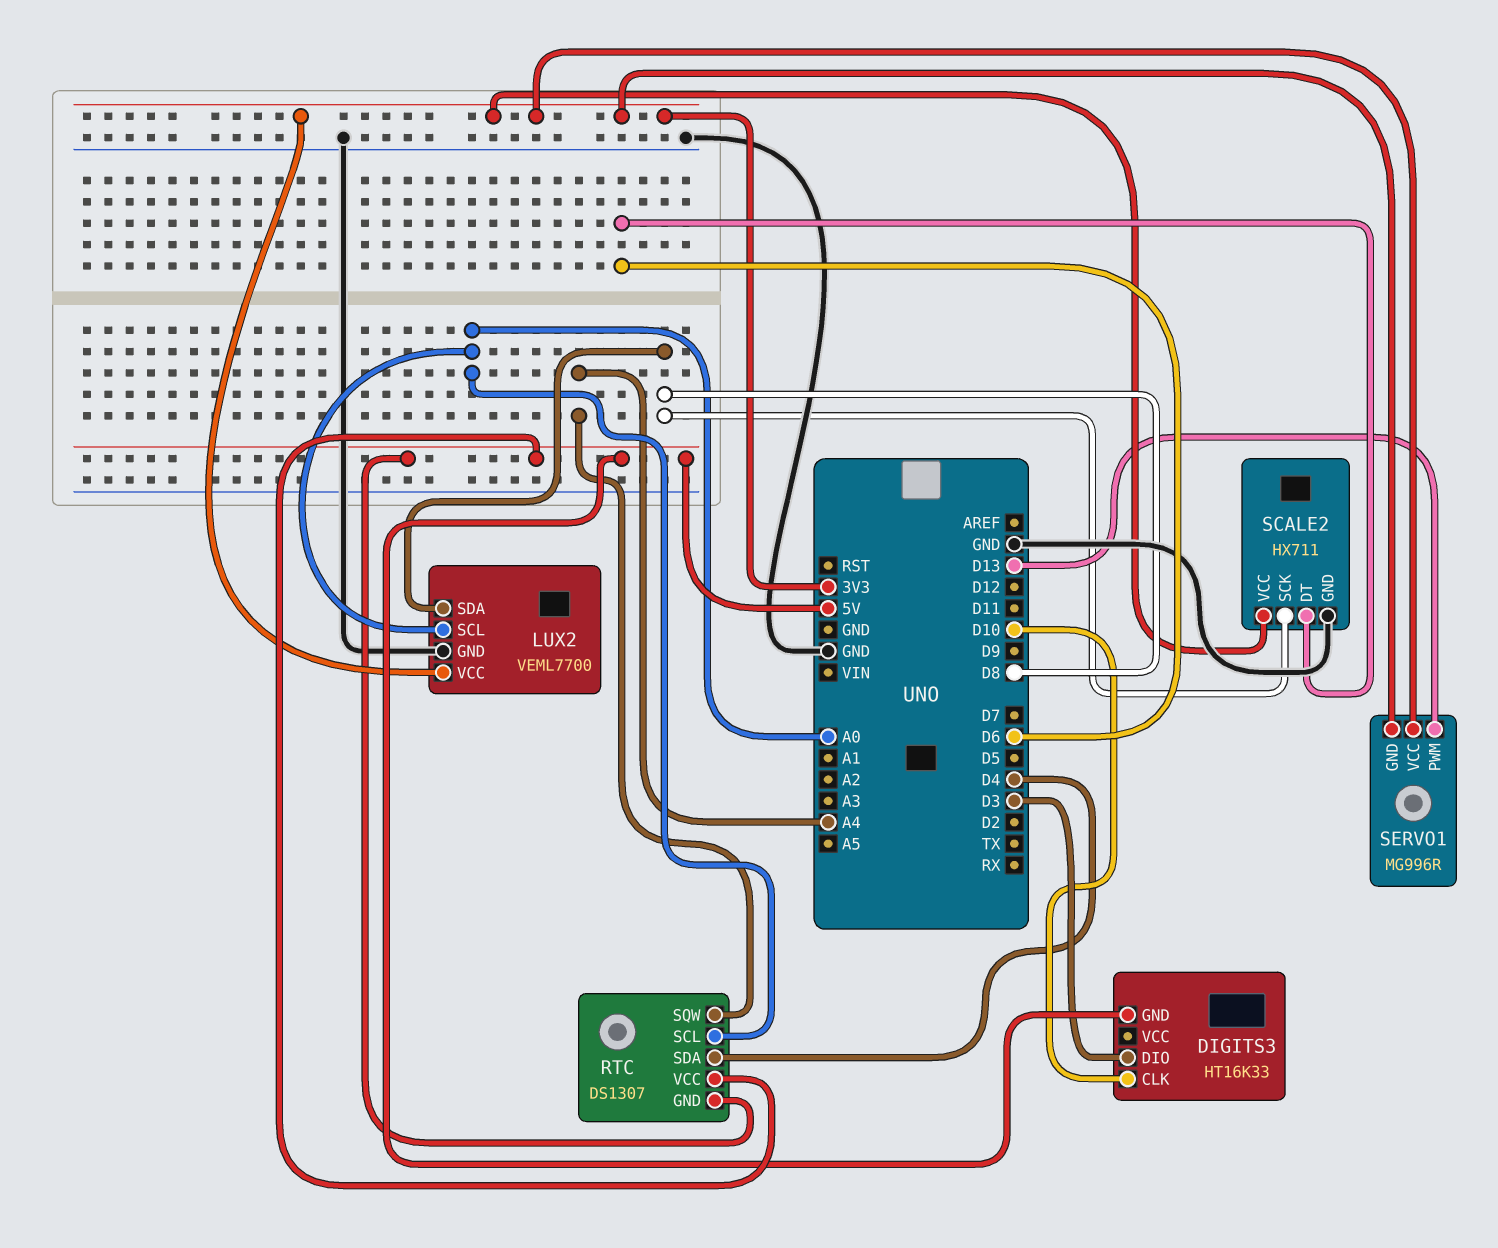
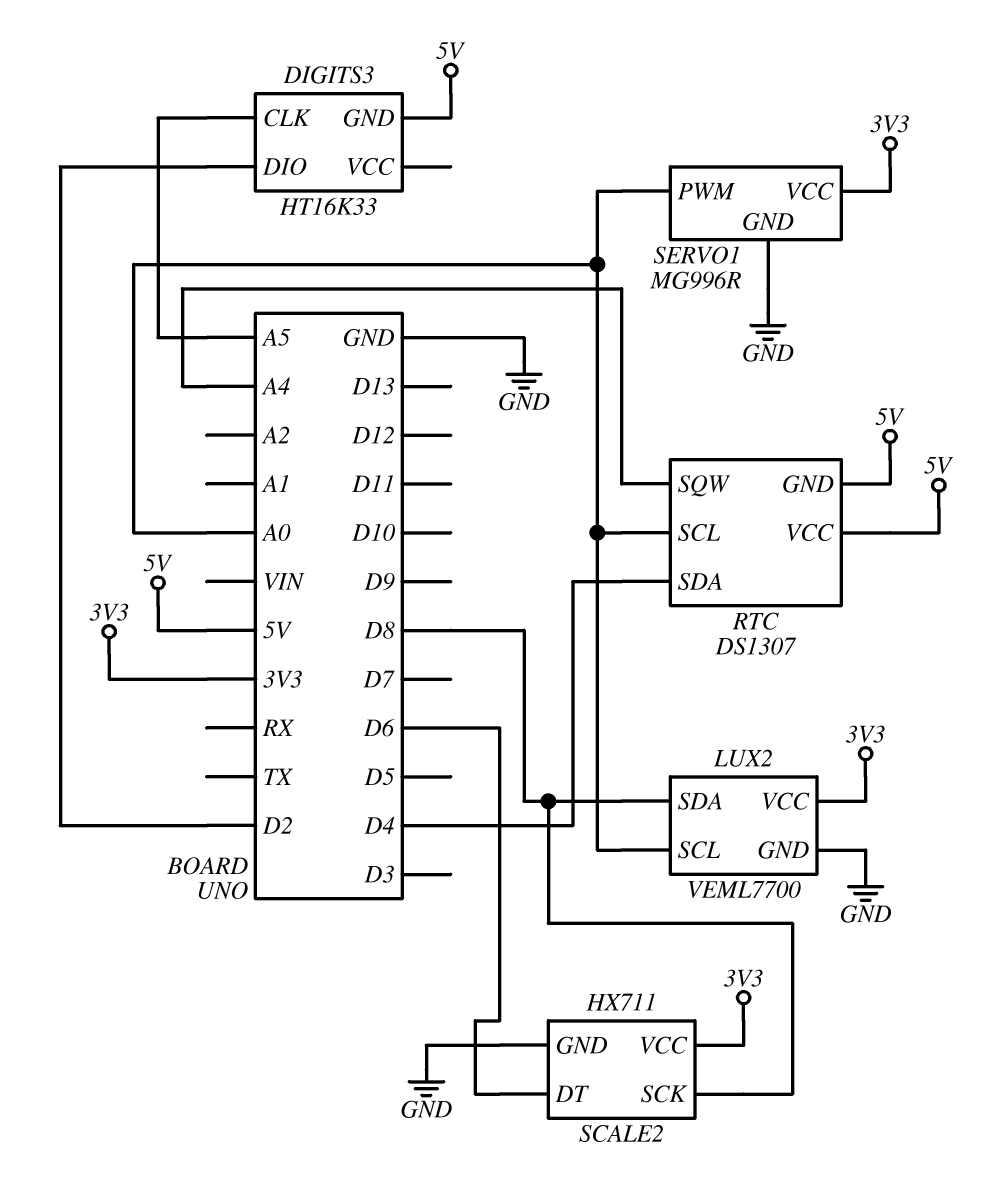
DIGITS3 pin CLK: D10 -> A5
DIGITS3 pin DIO: D3 -> D2
SERVO1 pin GND: 3V3 -> GND
SERVO1 pin PWM: D13 -> A0

